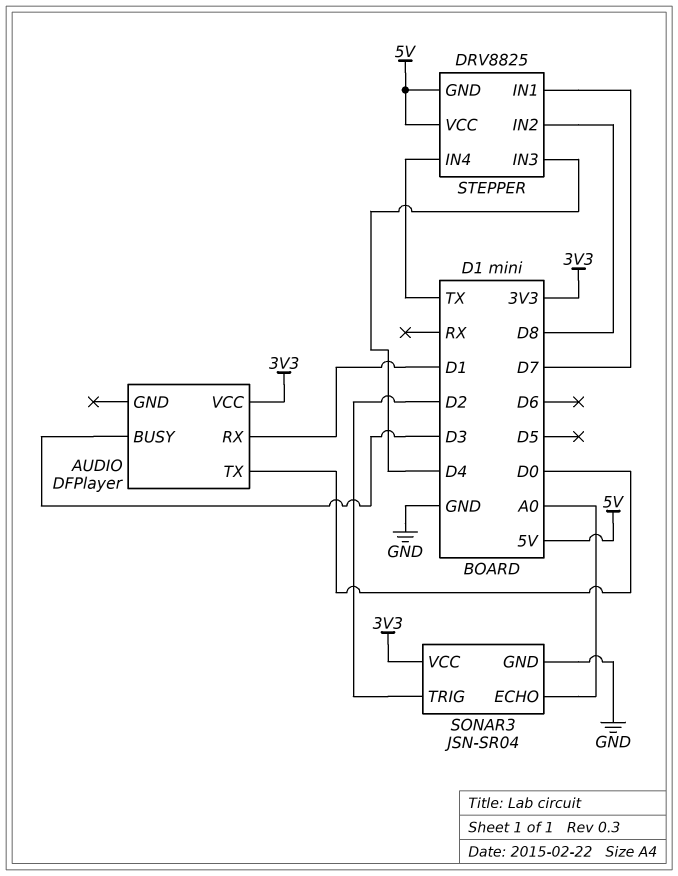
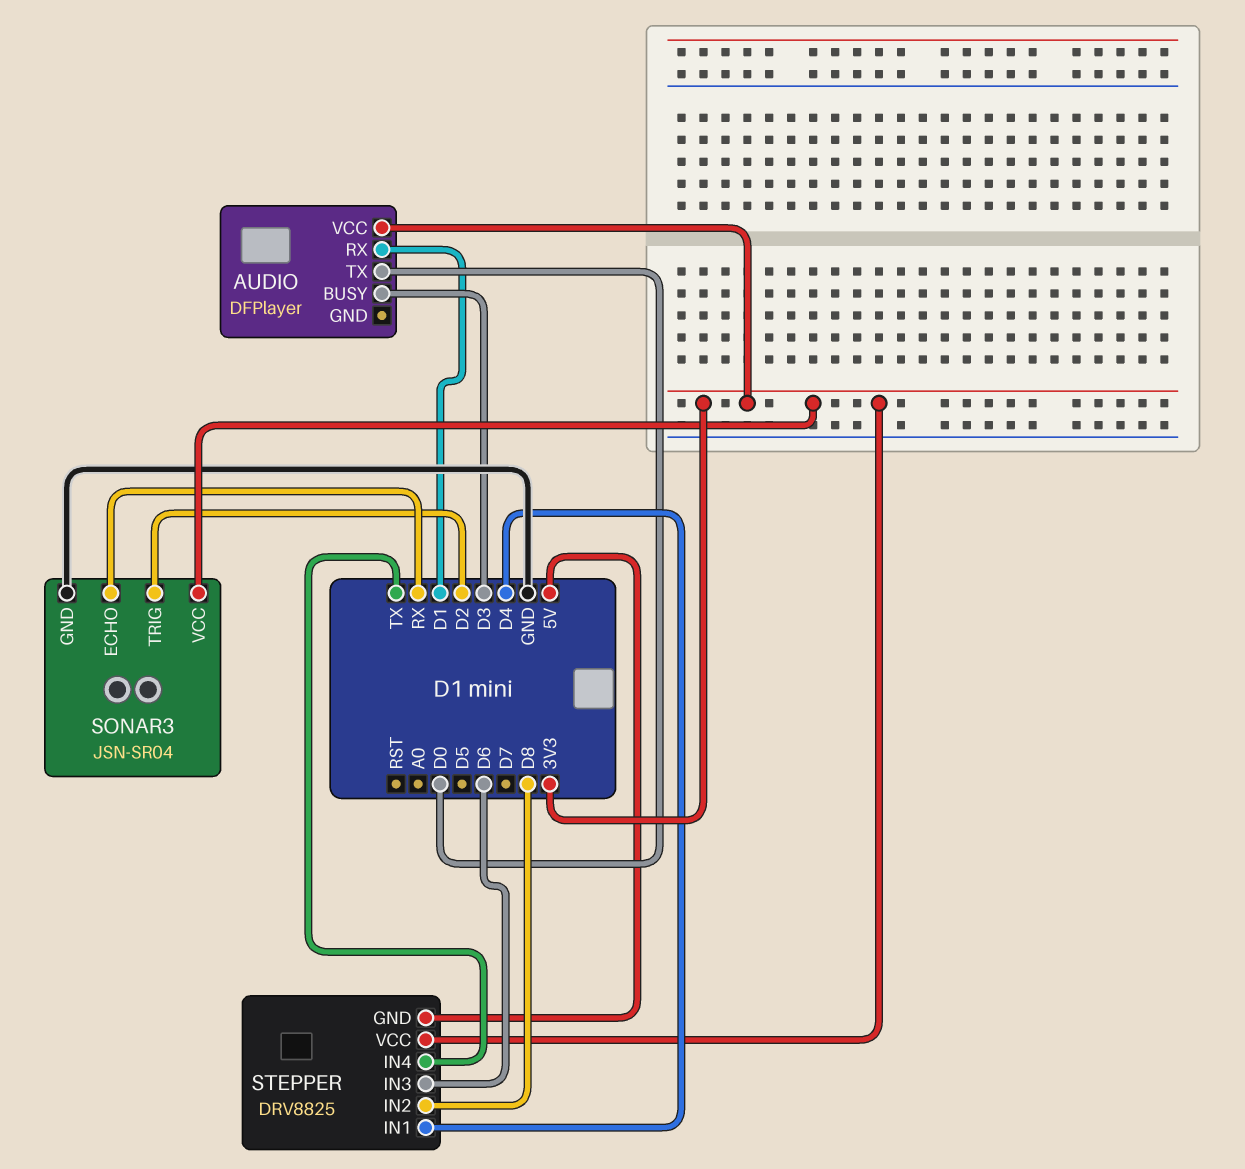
SONAR3 pin ECHO: A0 -> RX
STEPPER pin IN1: D7 -> D4
STEPPER pin IN3: D4 -> D6
STEPPER pin VCC: 5V -> 3V3

